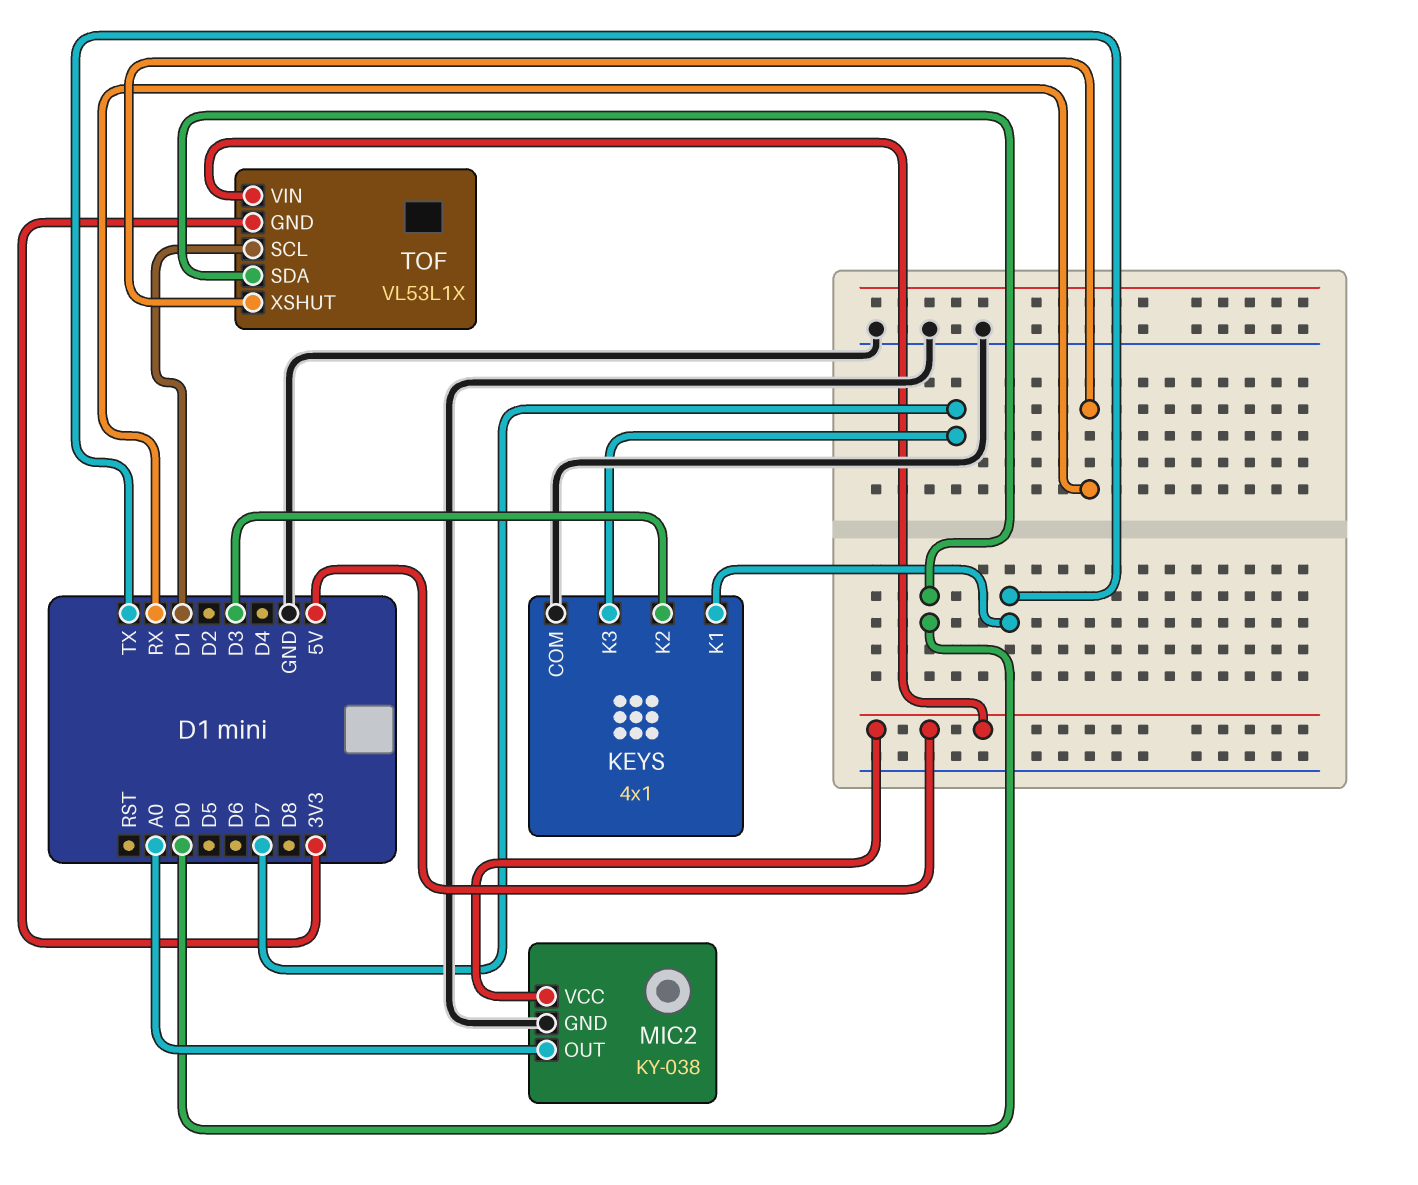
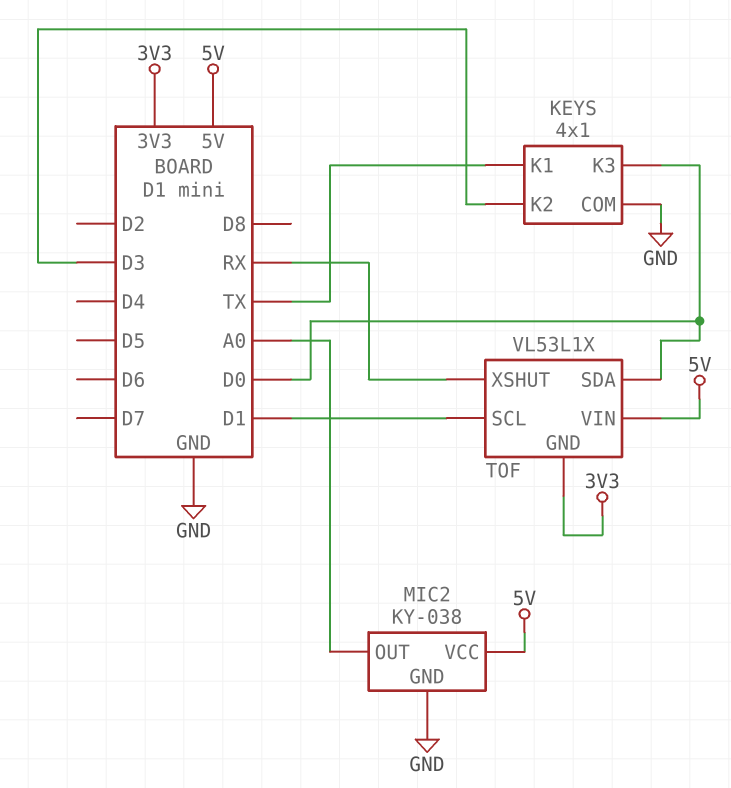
KEYS pin K3: D7 -> D0

